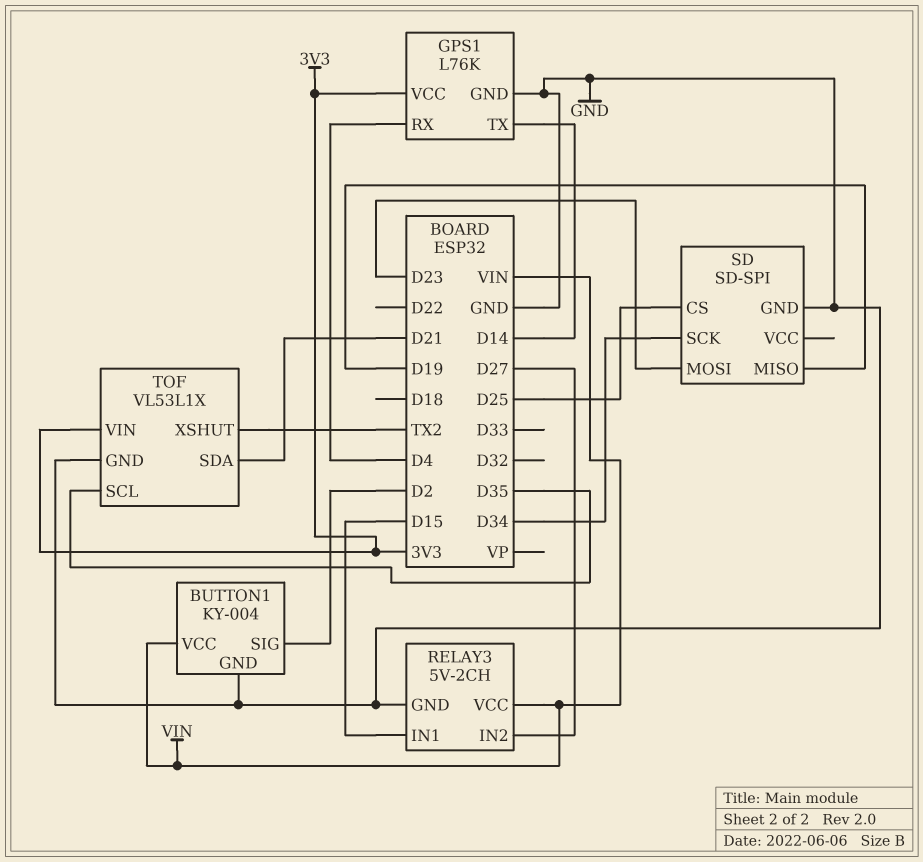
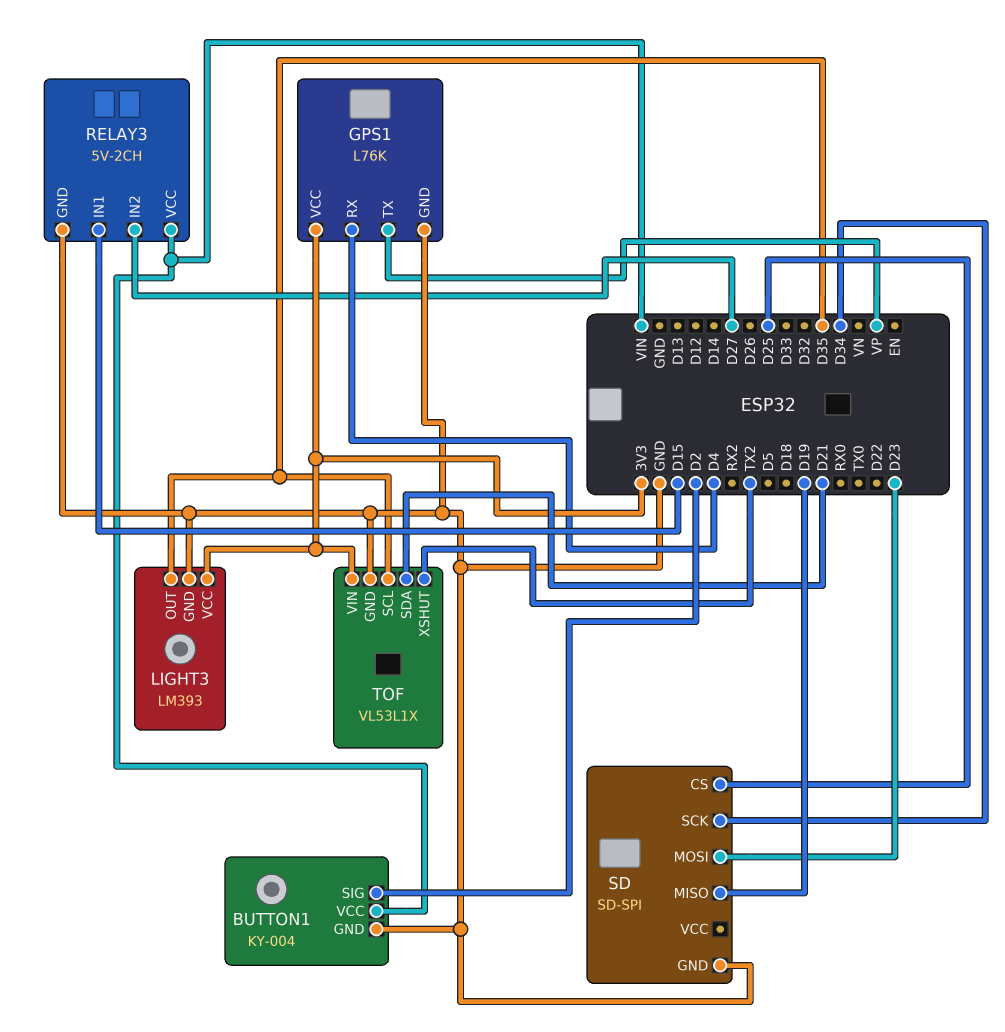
GPS1 pin TX: D14 -> VP
LIGHT3: none -> LM393
LIGHT3 pin GND: none -> GND
LIGHT3 pin OUT: none -> D35
LIGHT3 pin VCC: none -> 3V3

